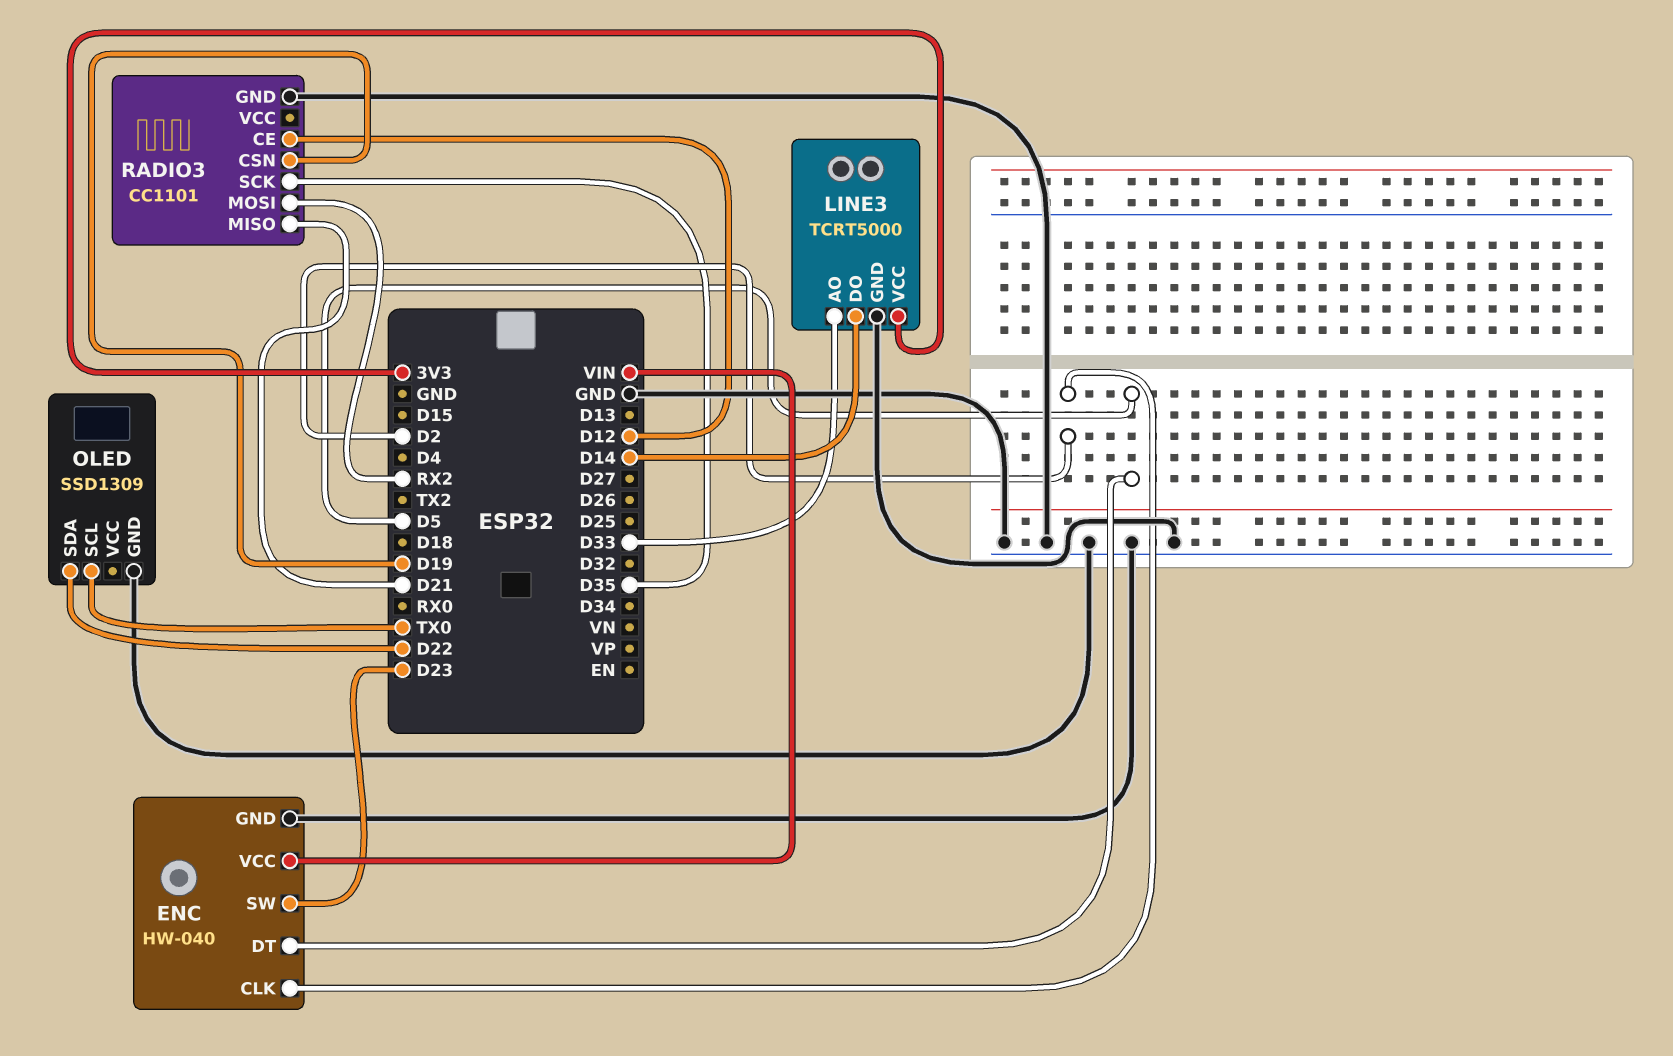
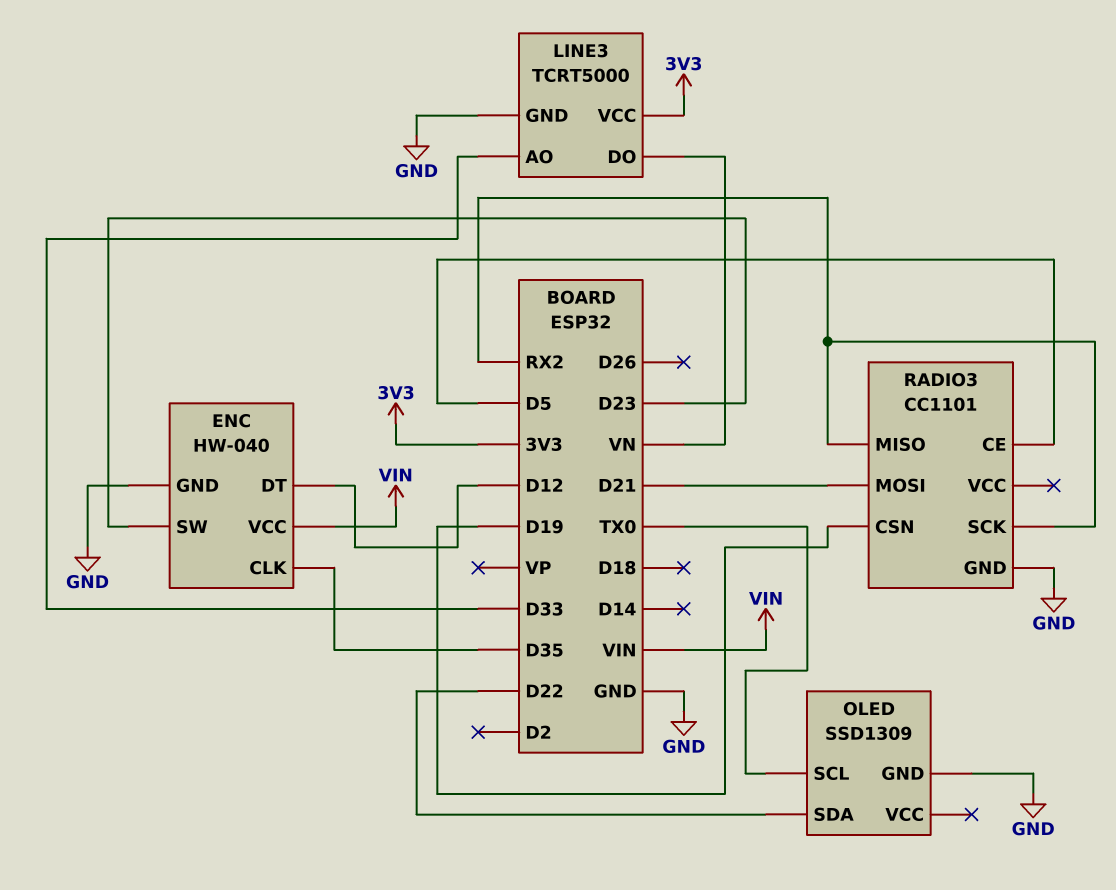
ENC pin CLK: D2 -> D35
ENC pin DT: D5 -> D12
LINE3 pin DO: D14 -> VN
RADIO3 pin CE: D12 -> D5
RADIO3 pin MISO: D21 -> RX2
RADIO3 pin MOSI: RX2 -> D21
RADIO3 pin SCK: D35 -> RX2

